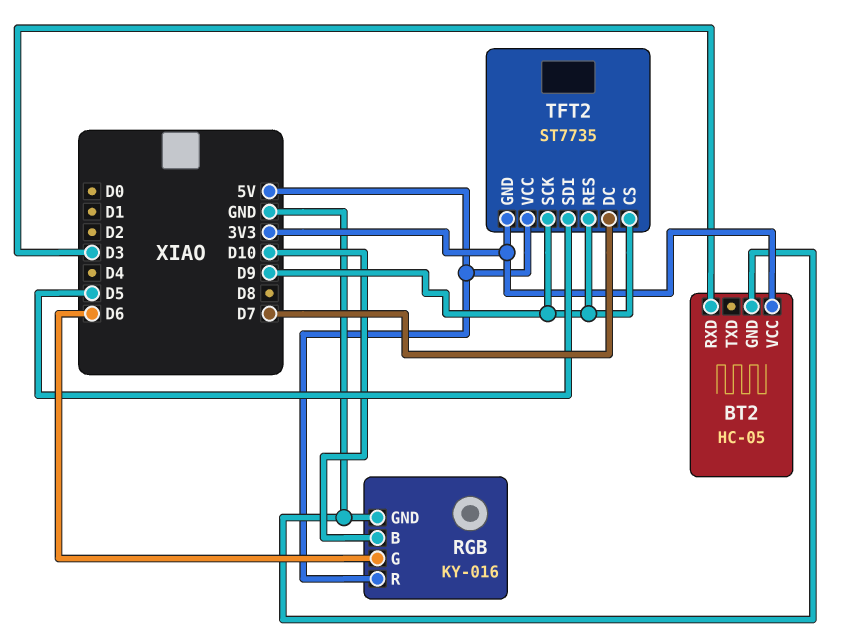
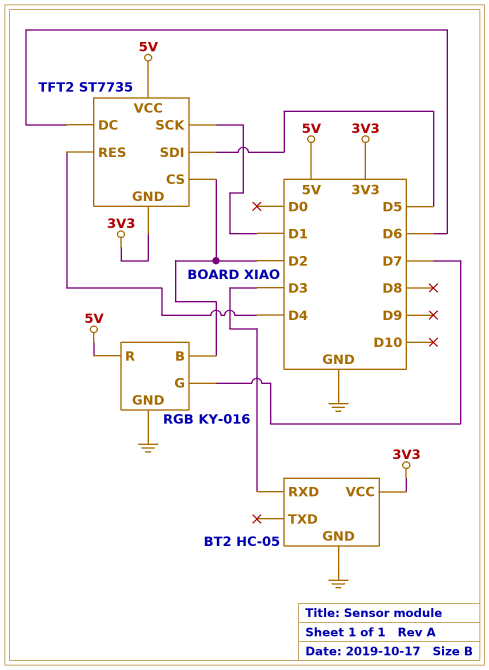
RGB pin B: D10 -> D2
RGB pin G: D6 -> D7
TFT2 pin CS: D9 -> D2
TFT2 pin DC: D7 -> D6
TFT2 pin RES: D9 -> D4
TFT2 pin SCK: D9 -> D1

